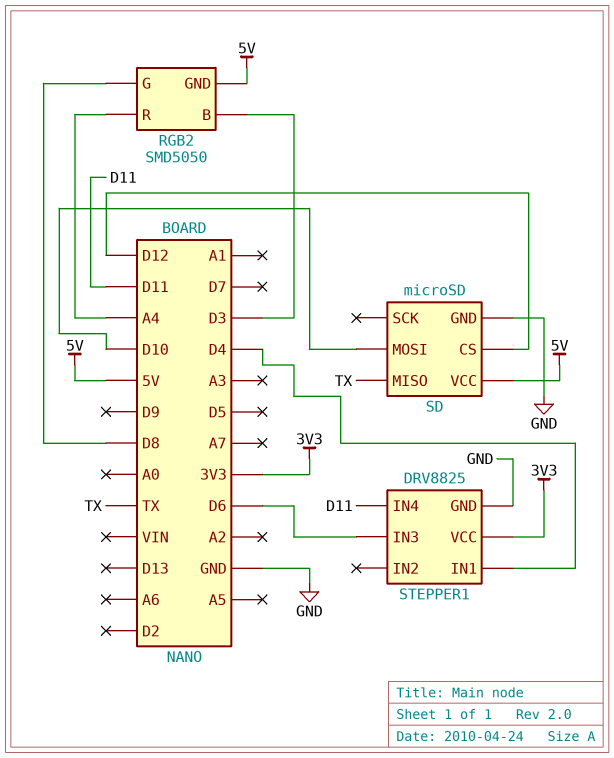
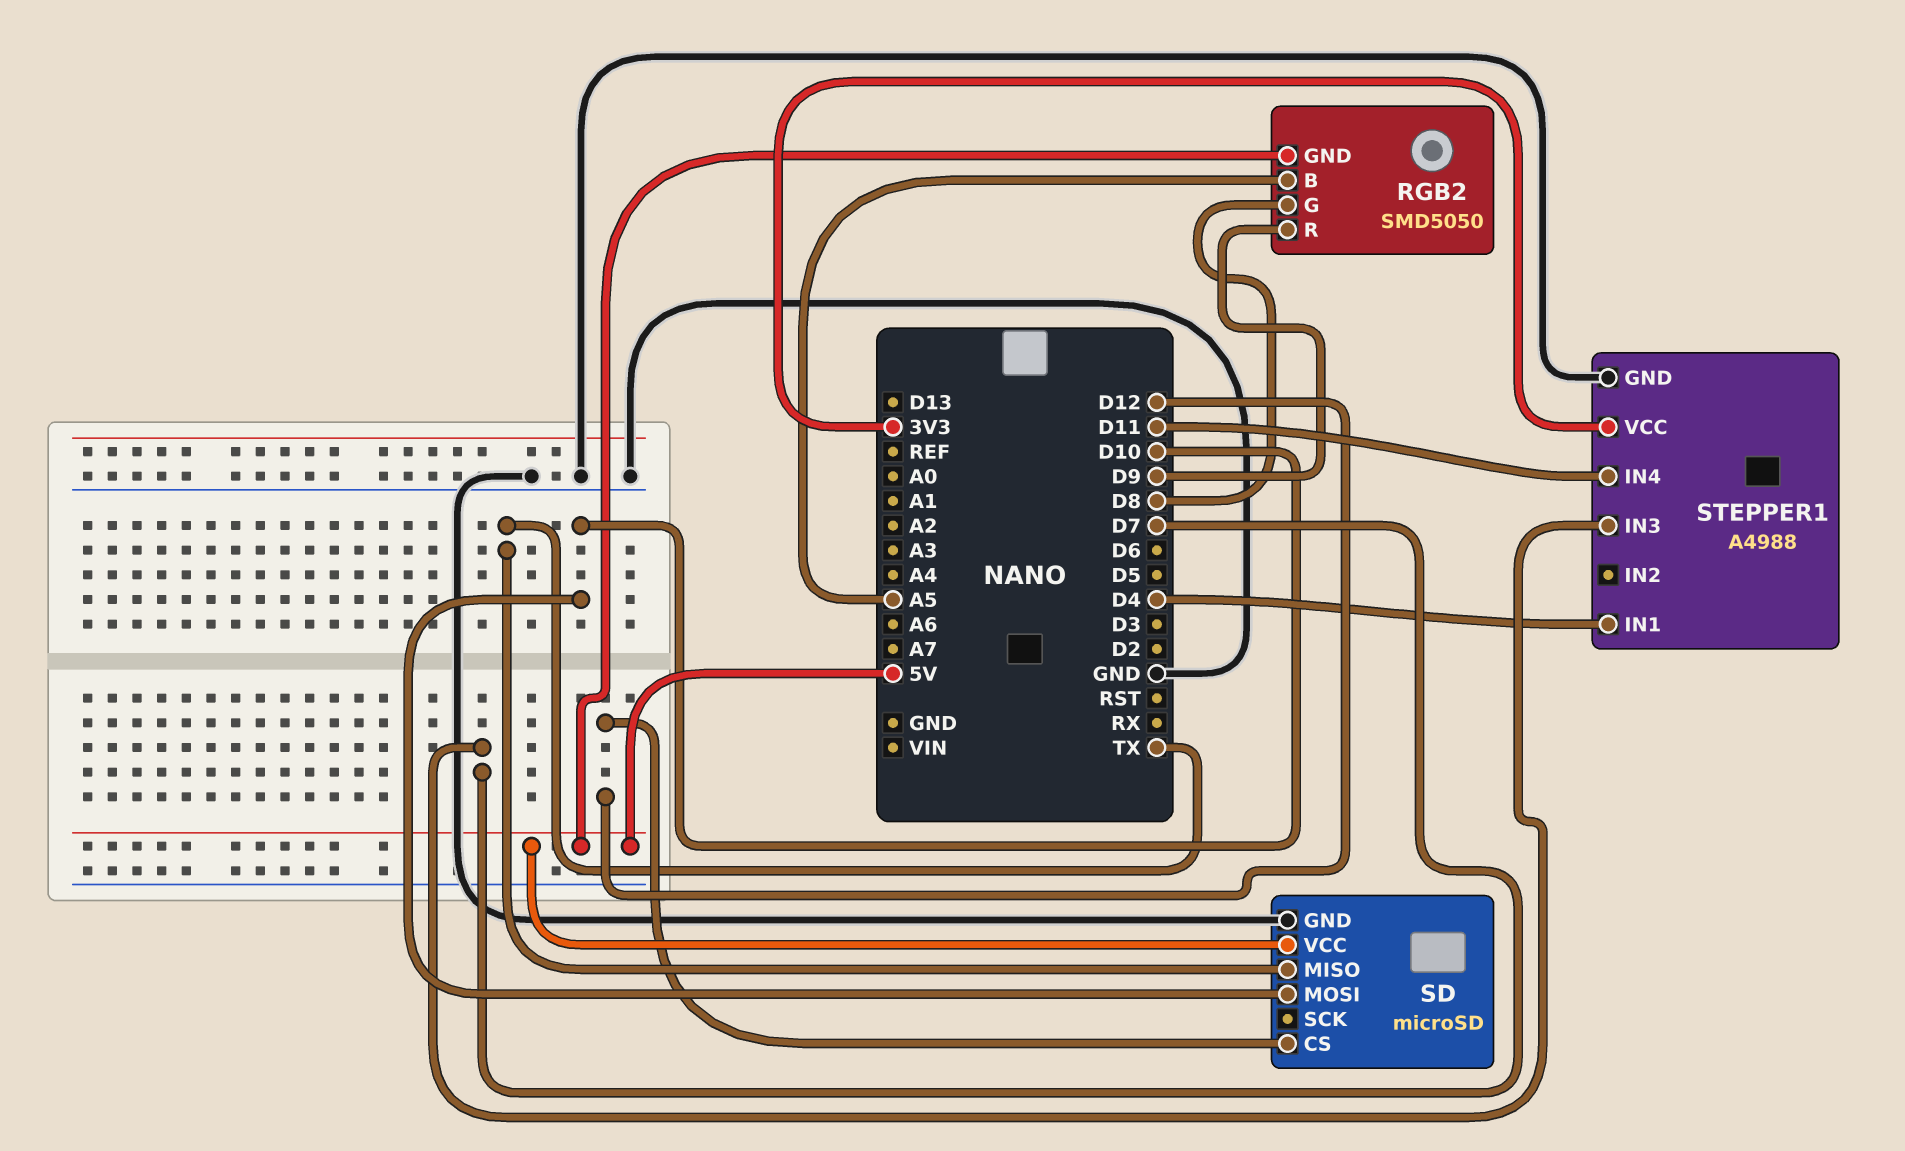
RGB2 pin B: D3 -> A5
RGB2 pin R: A4 -> D9
STEPPER1: DRV8825 -> A4988
STEPPER1 pin IN3: D6 -> D7

